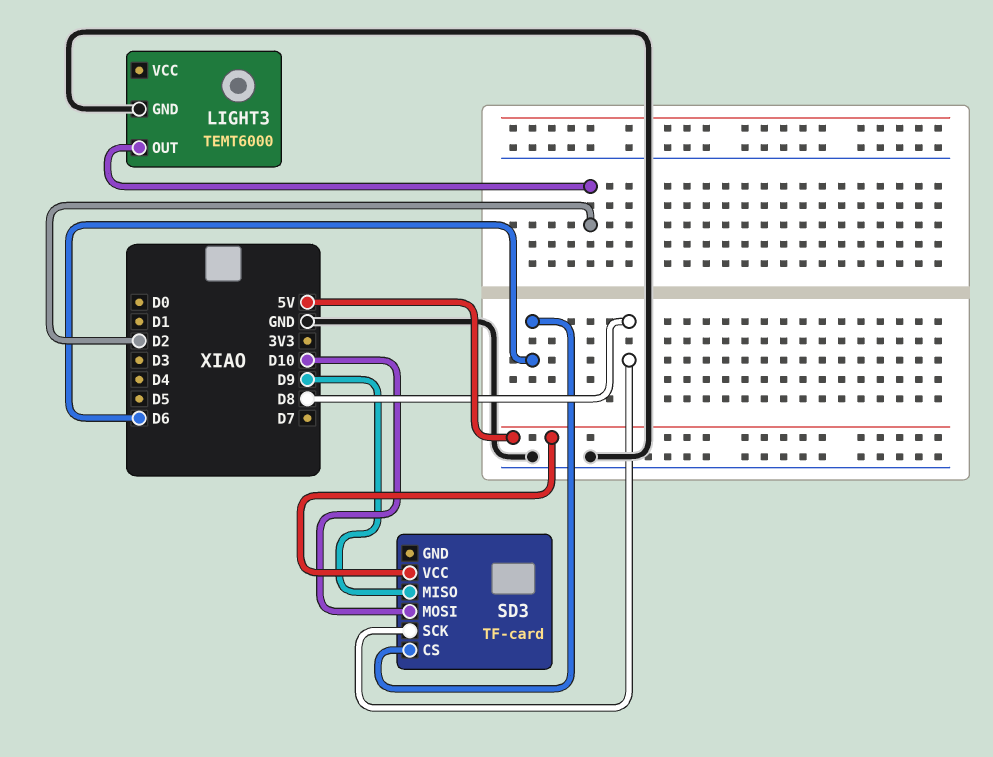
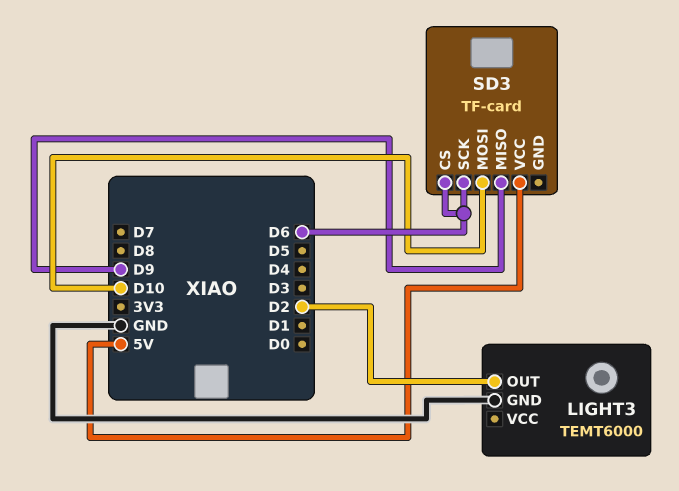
SD3 pin SCK: D8 -> D6

